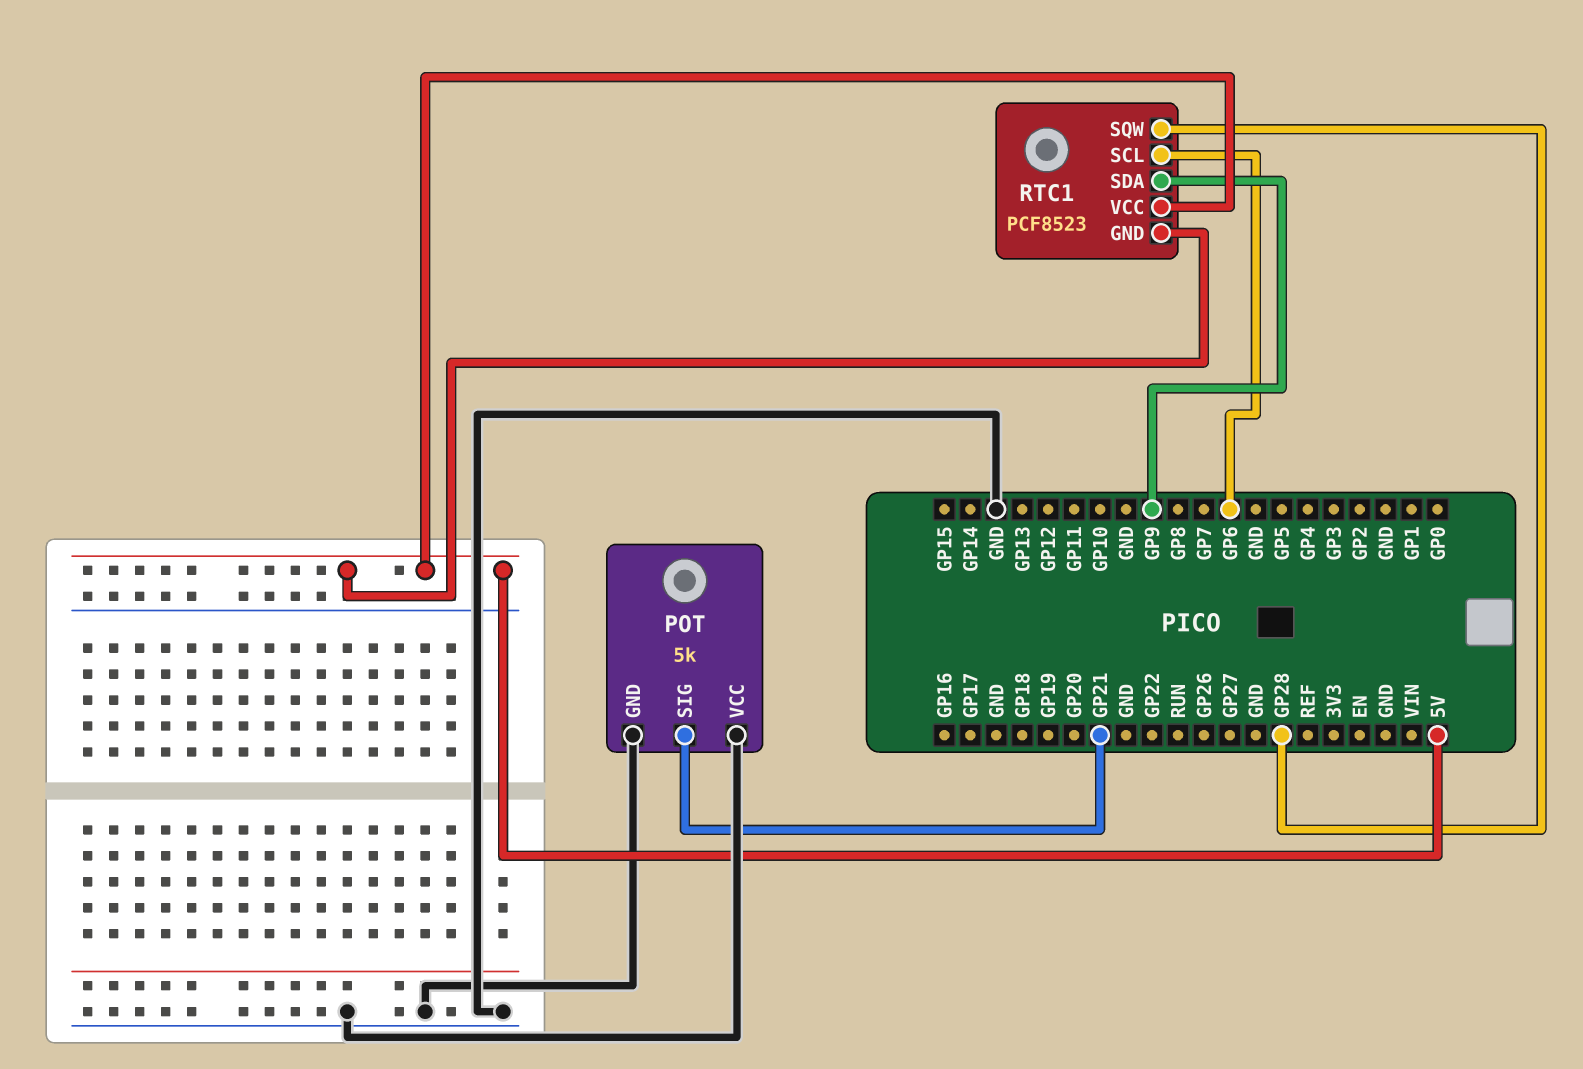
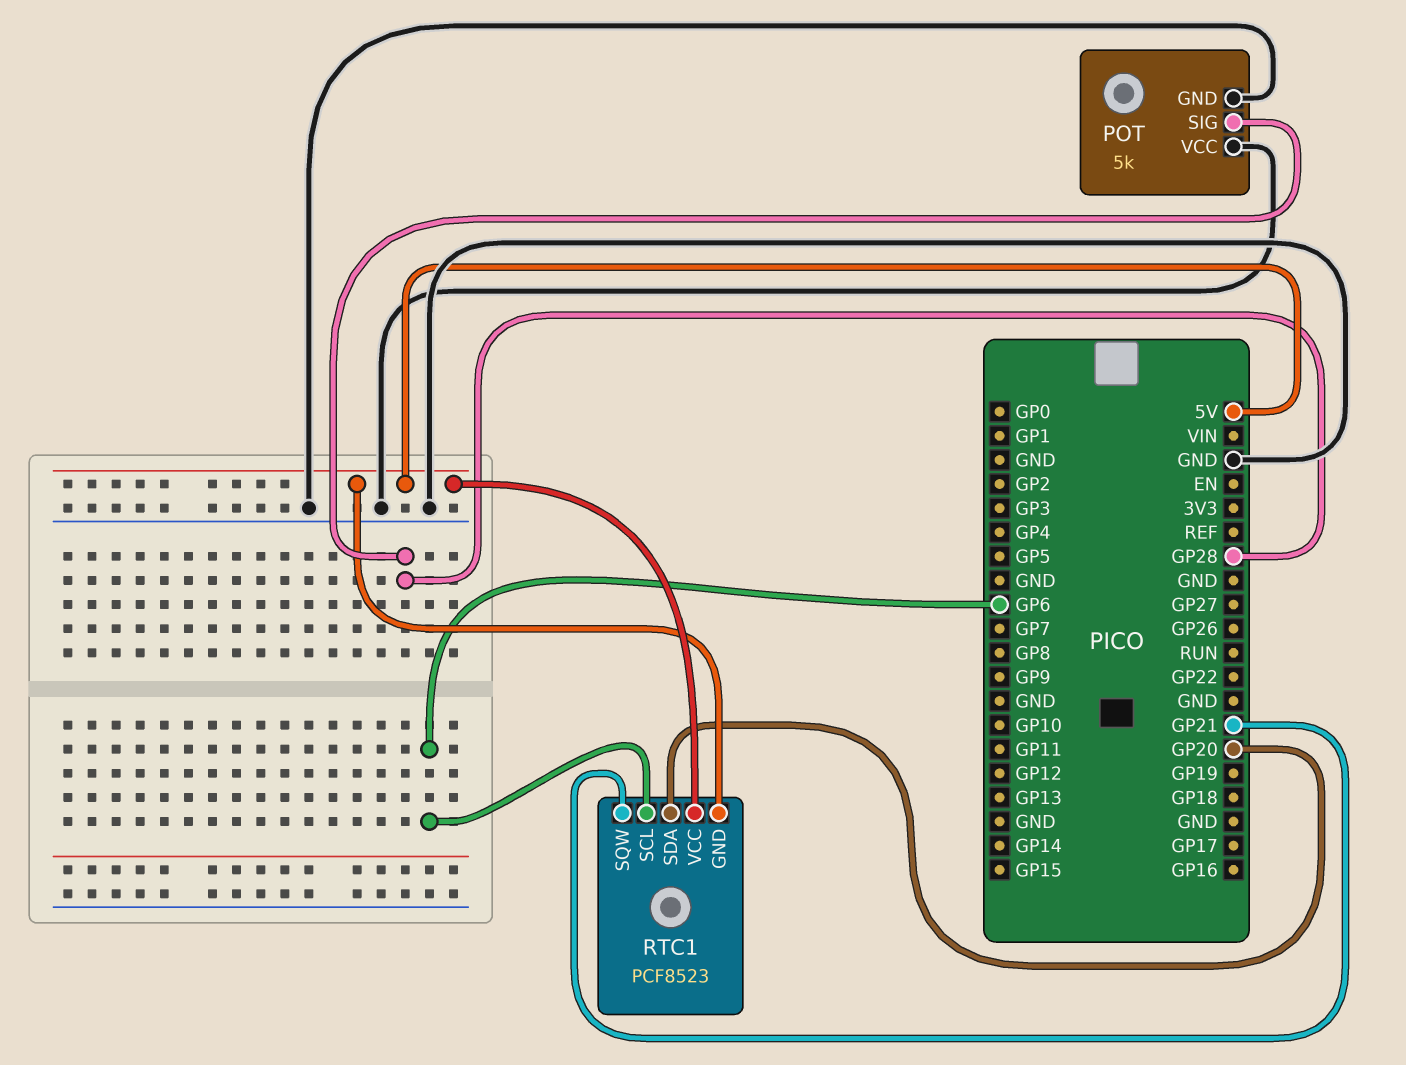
POT pin SIG: GP21 -> GP28
RTC1 pin SDA: GP9 -> GP20
RTC1 pin SQW: GP28 -> GP21

